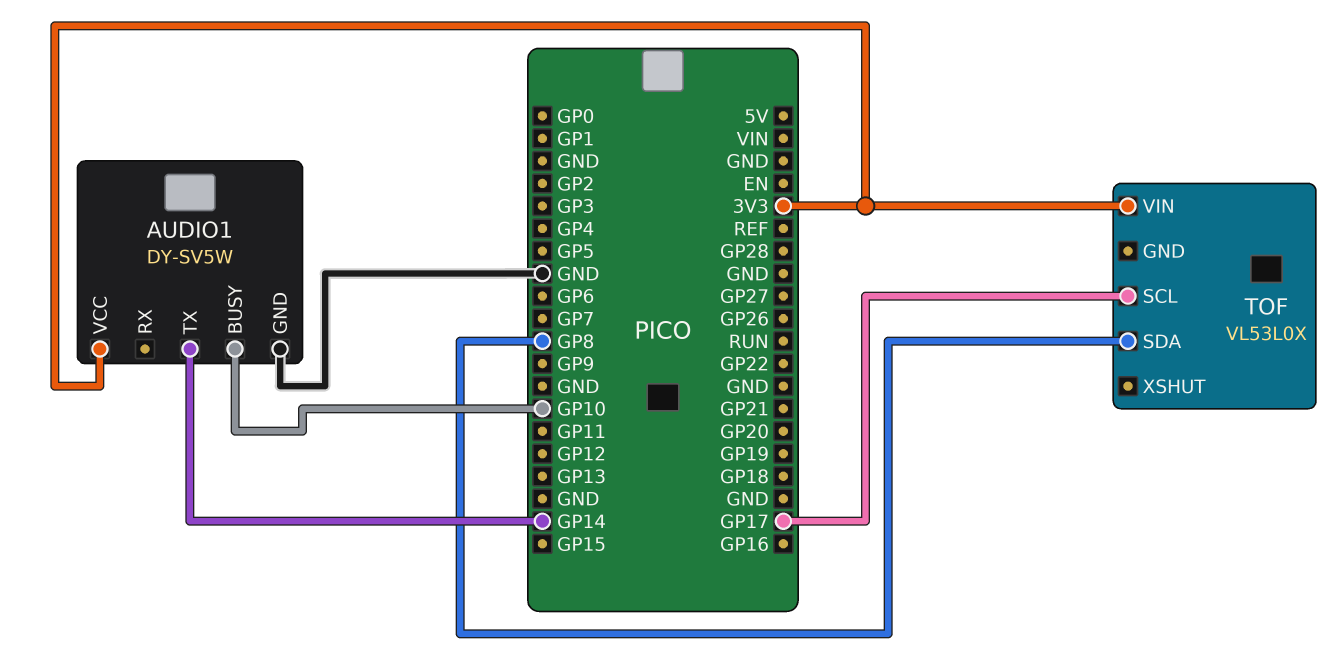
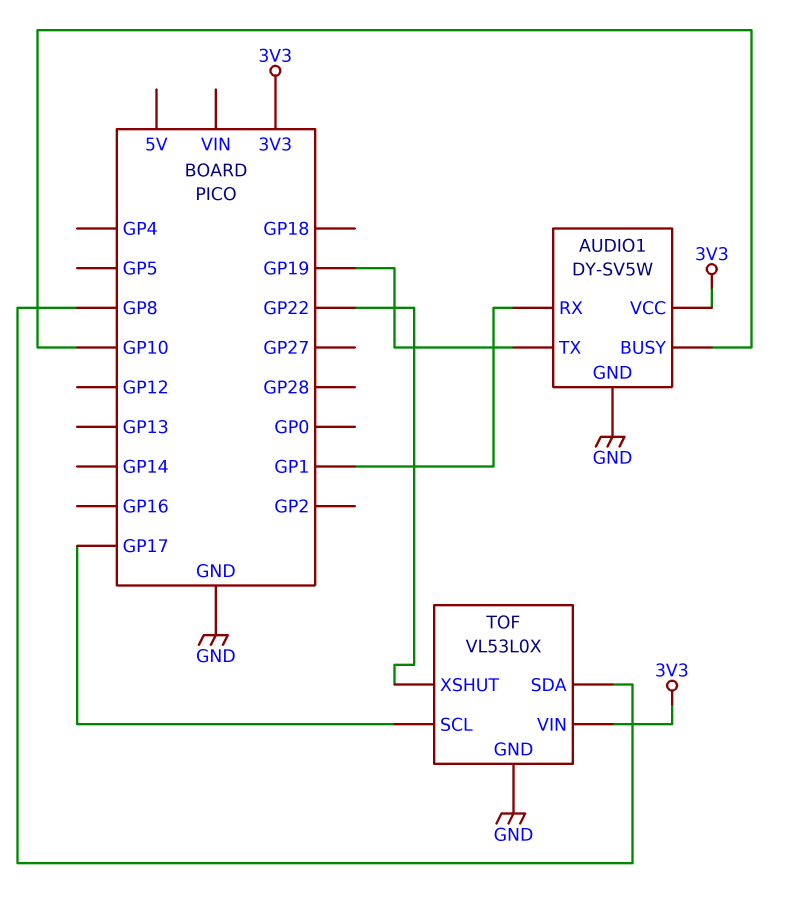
AUDIO1 pin RX: none -> GP1
AUDIO1 pin TX: GP14 -> GP19
TOF pin GND: none -> GND
TOF pin XSHUT: none -> GP22

